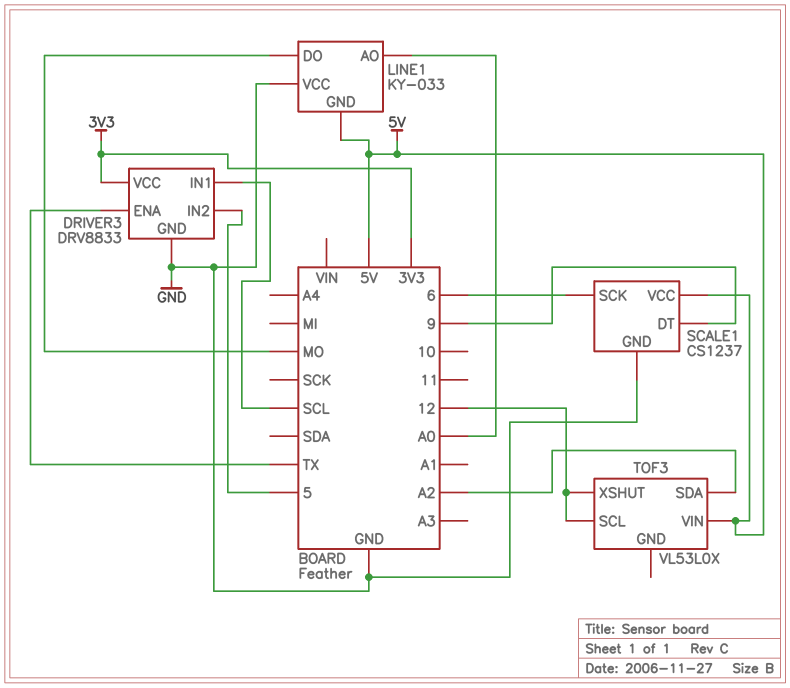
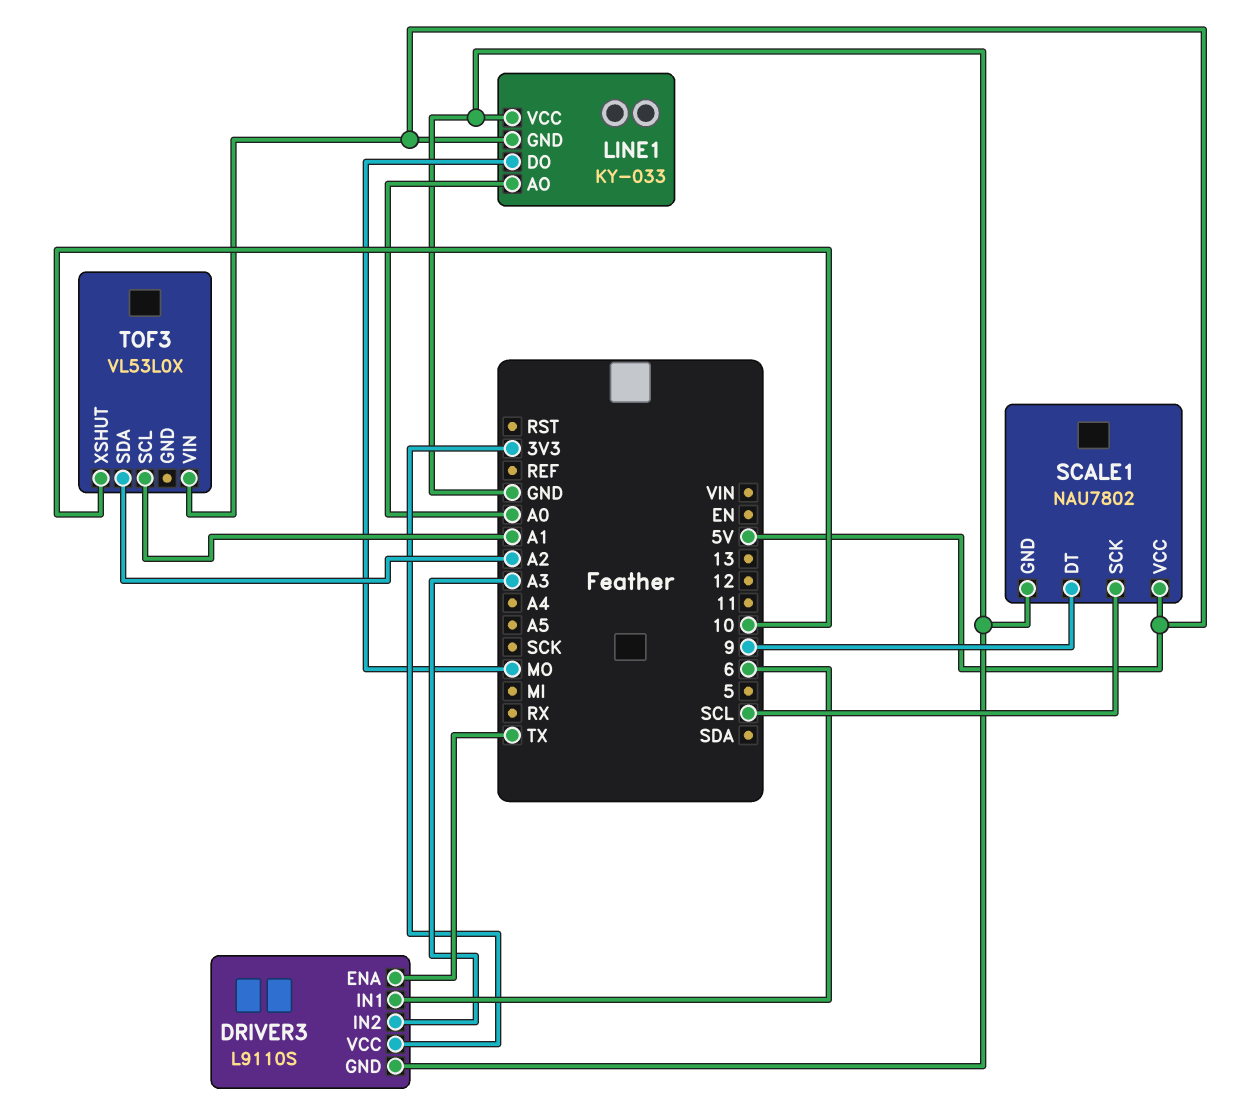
DRIVER3: DRV8833 -> L9110S
DRIVER3 pin IN1: SCL -> 6
DRIVER3 pin IN2: 5 -> A3
SCALE1: CS1237 -> NAU7802
SCALE1 pin SCK: 6 -> SCL
TOF3 pin SCL: 12 -> A1
TOF3 pin XSHUT: 12 -> 10

